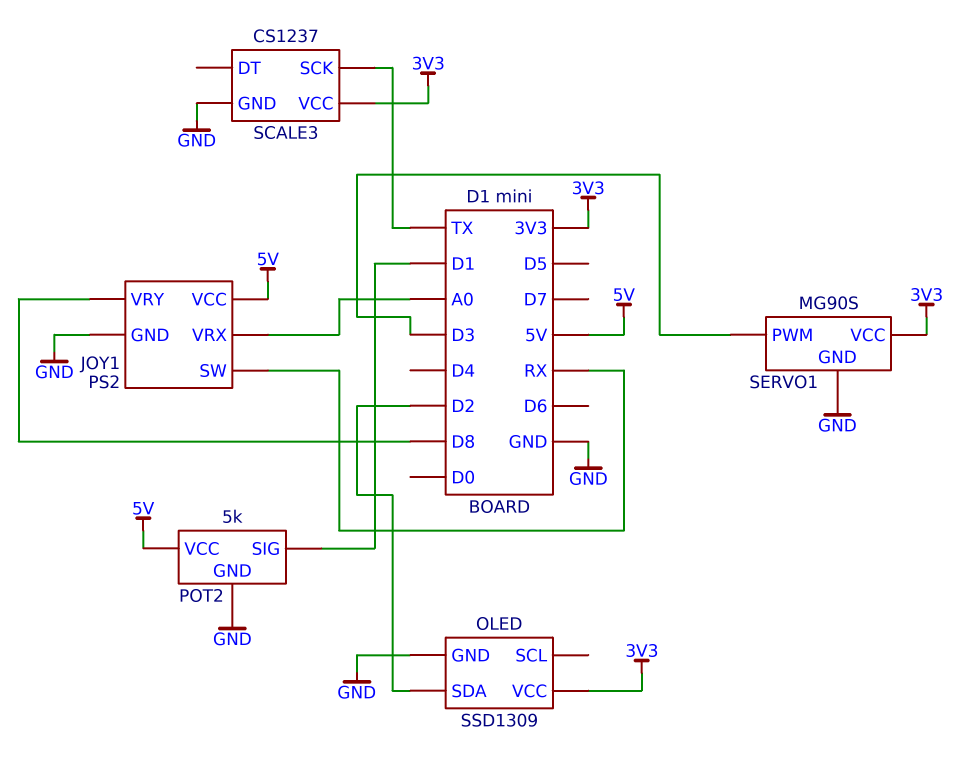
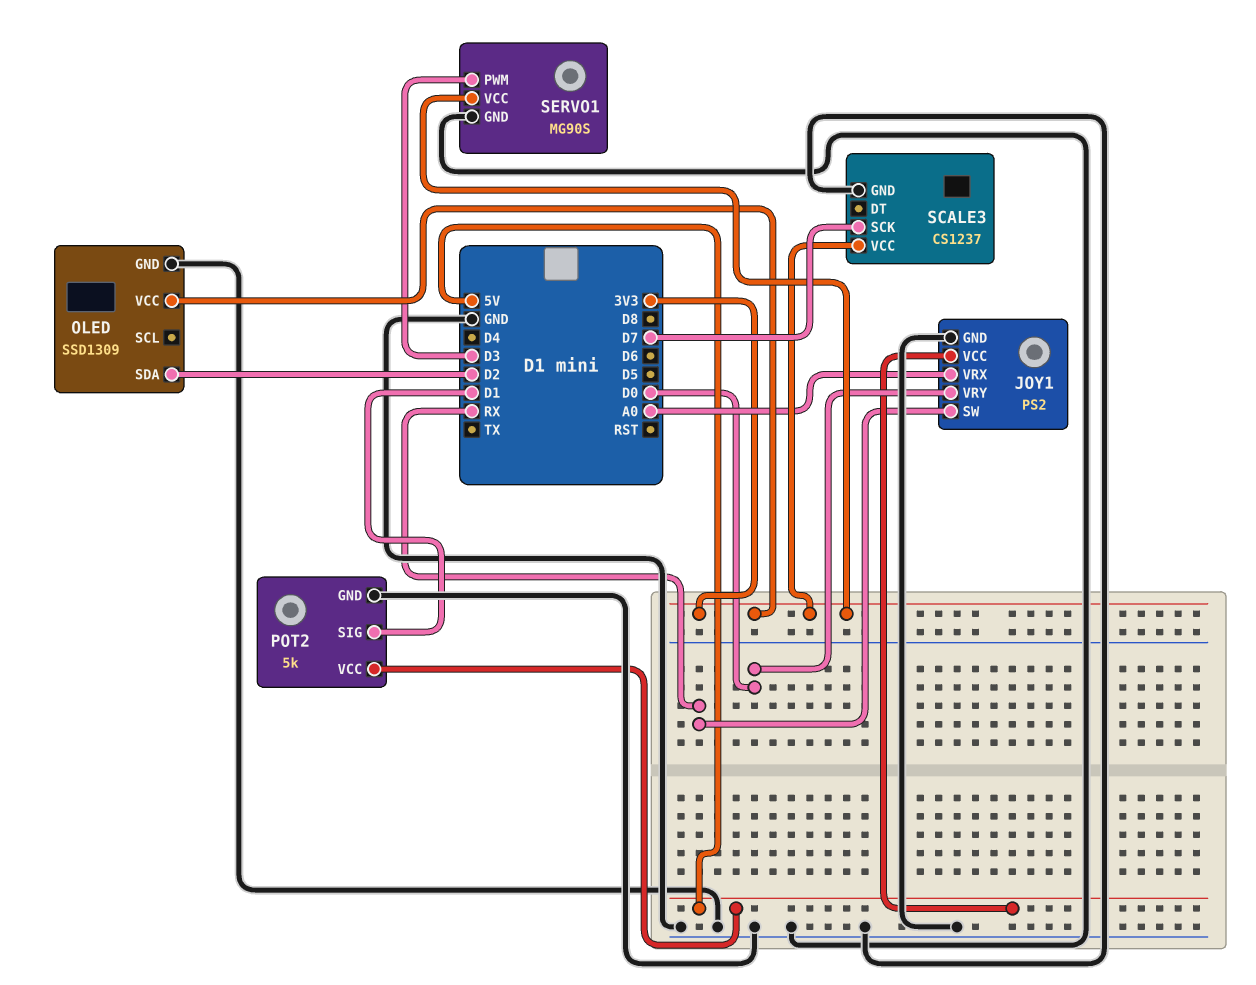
JOY1 pin VRY: D8 -> D0
SCALE3 pin SCK: TX -> D7

